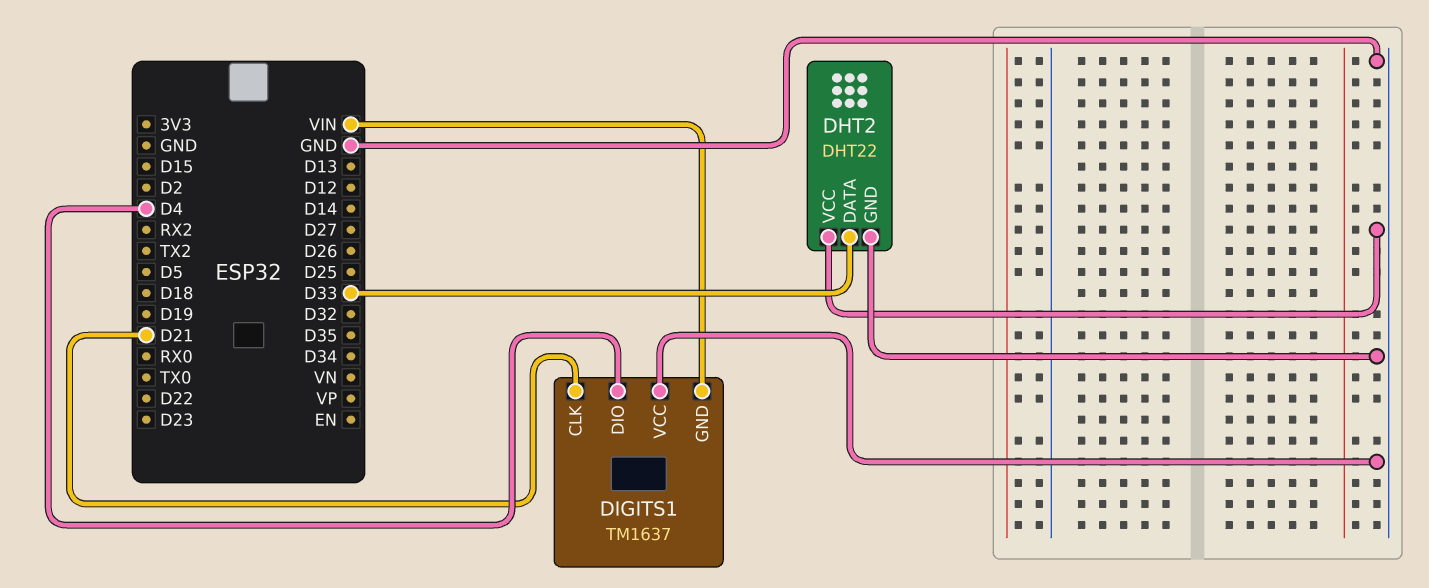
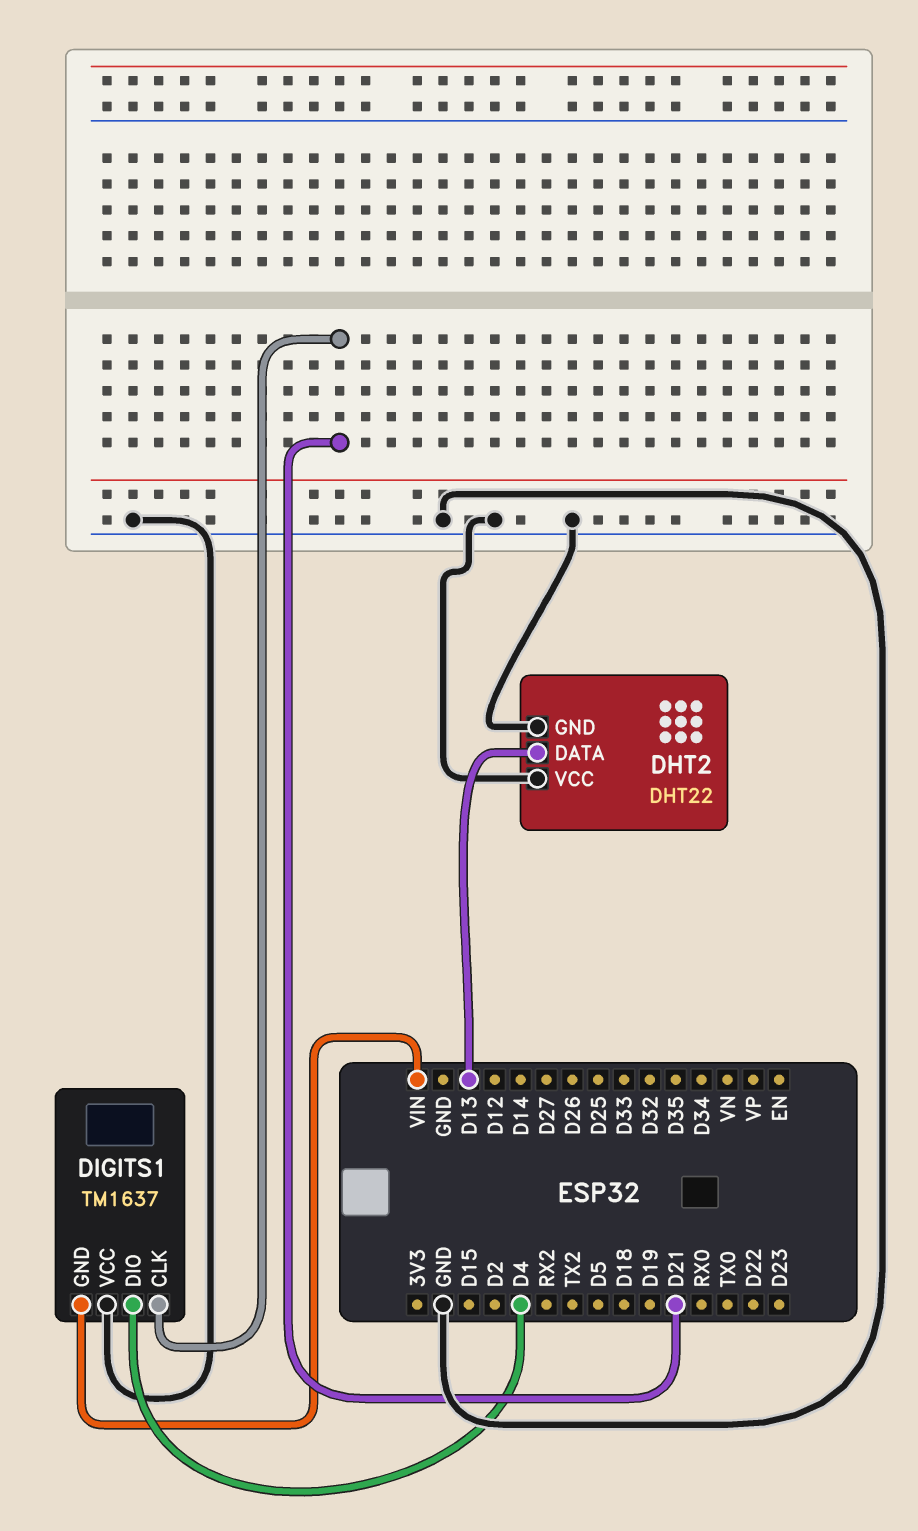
DHT2 pin DATA: D33 -> D13

